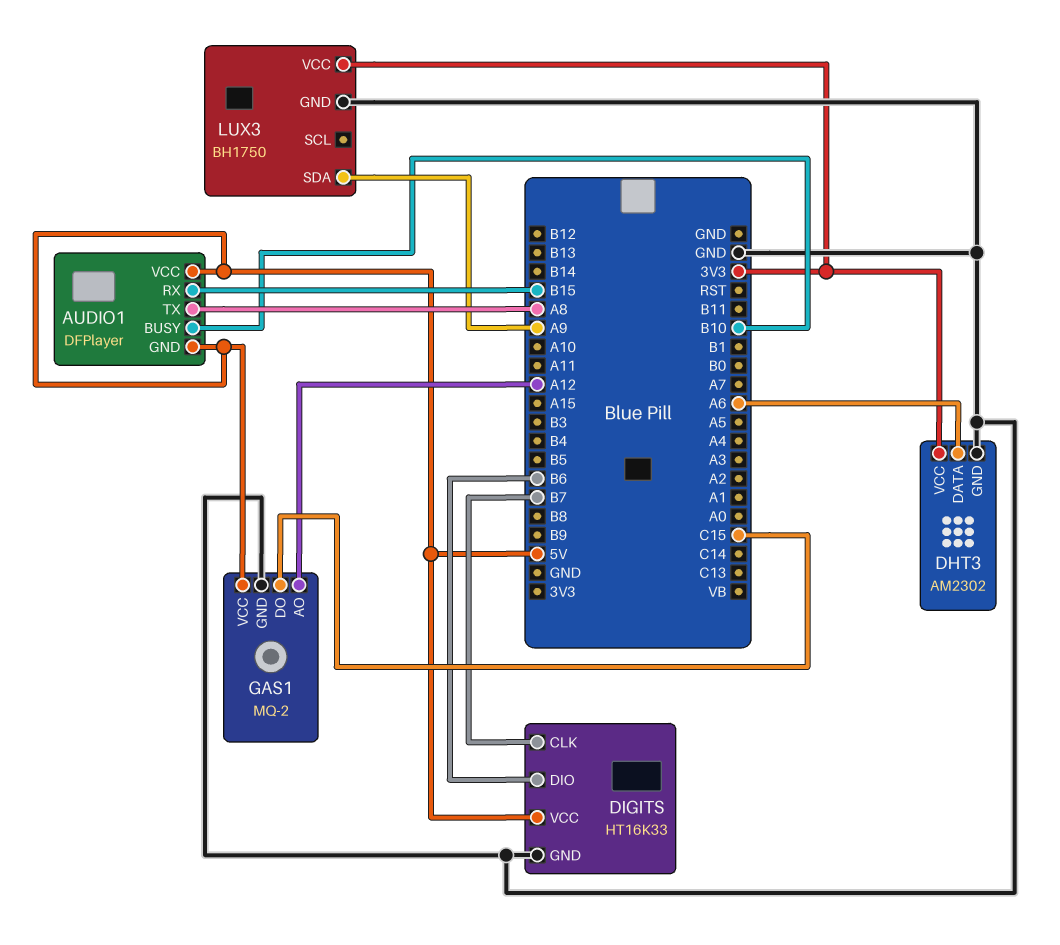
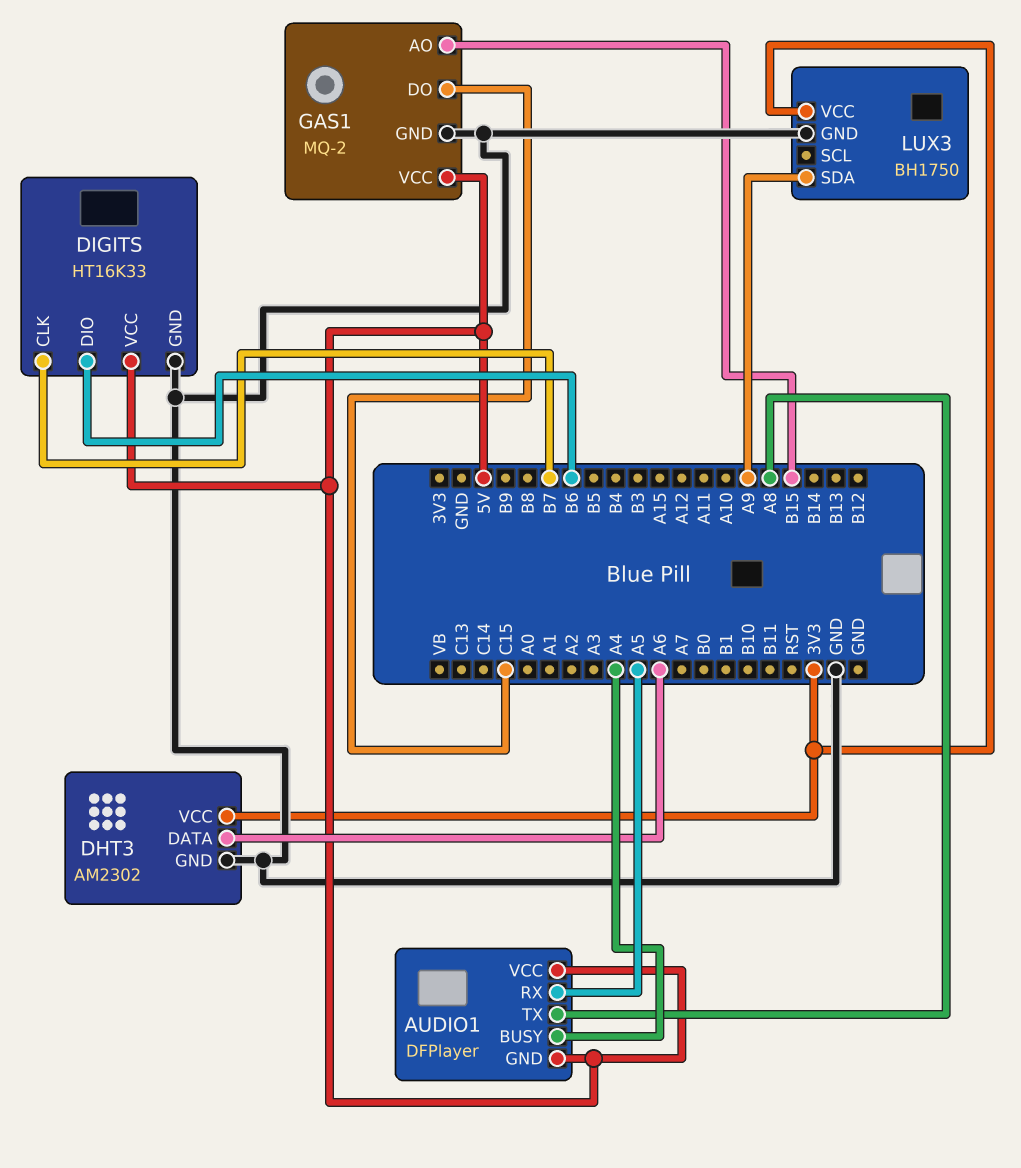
AUDIO1 pin BUSY: B10 -> A4
AUDIO1 pin RX: B15 -> A5
GAS1 pin AO: A12 -> B15

